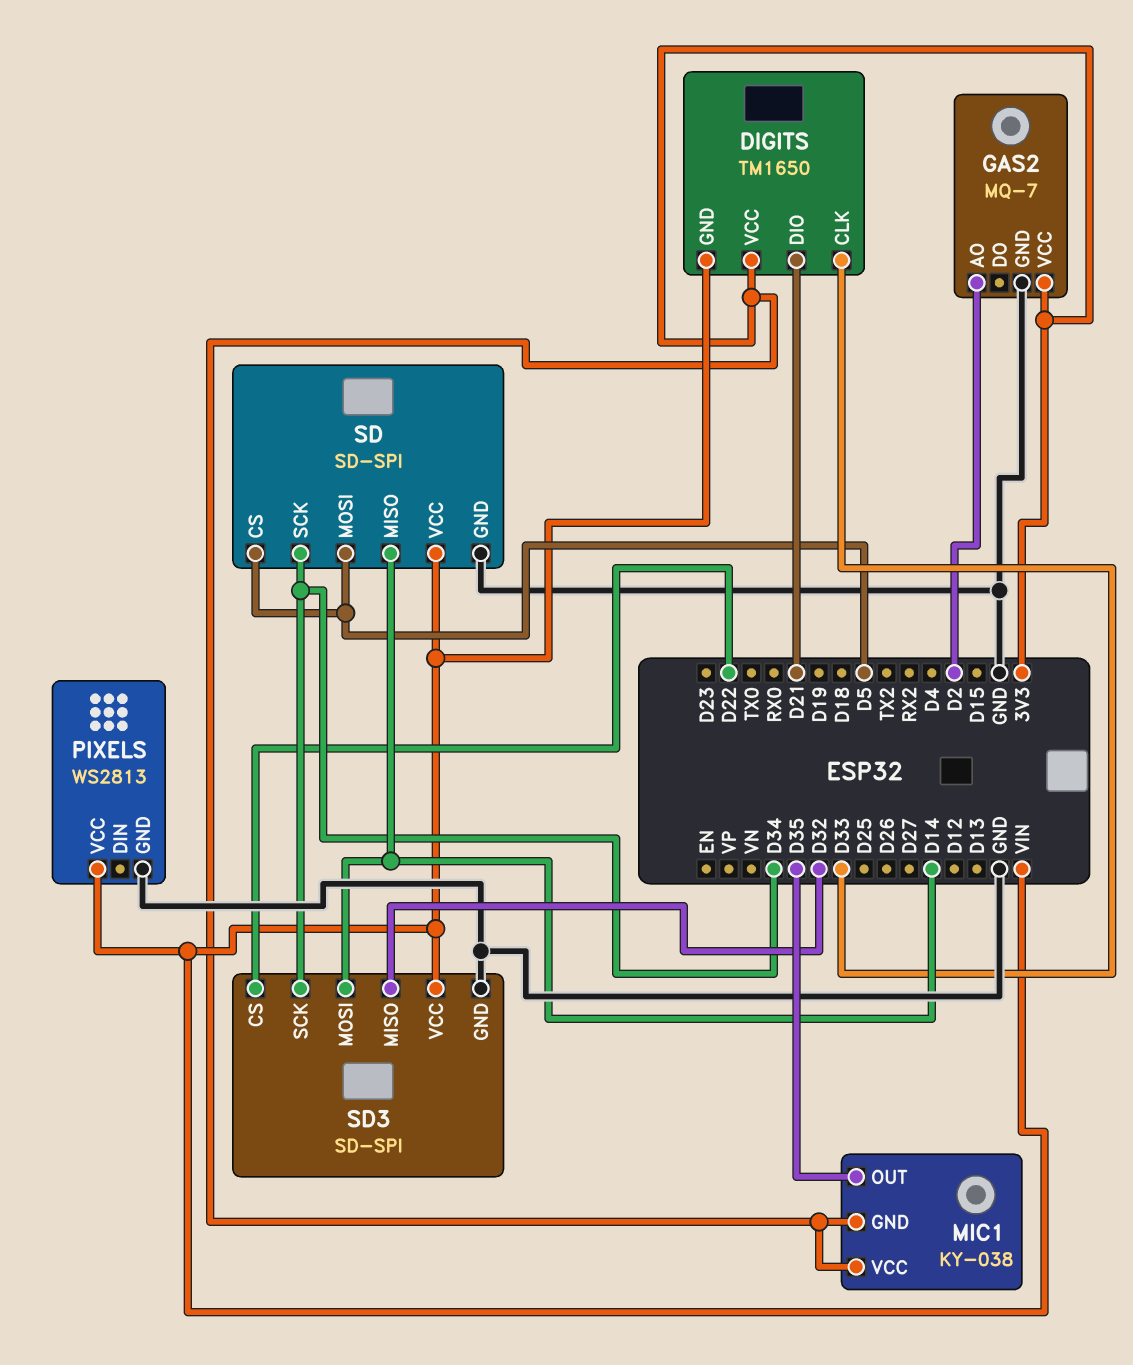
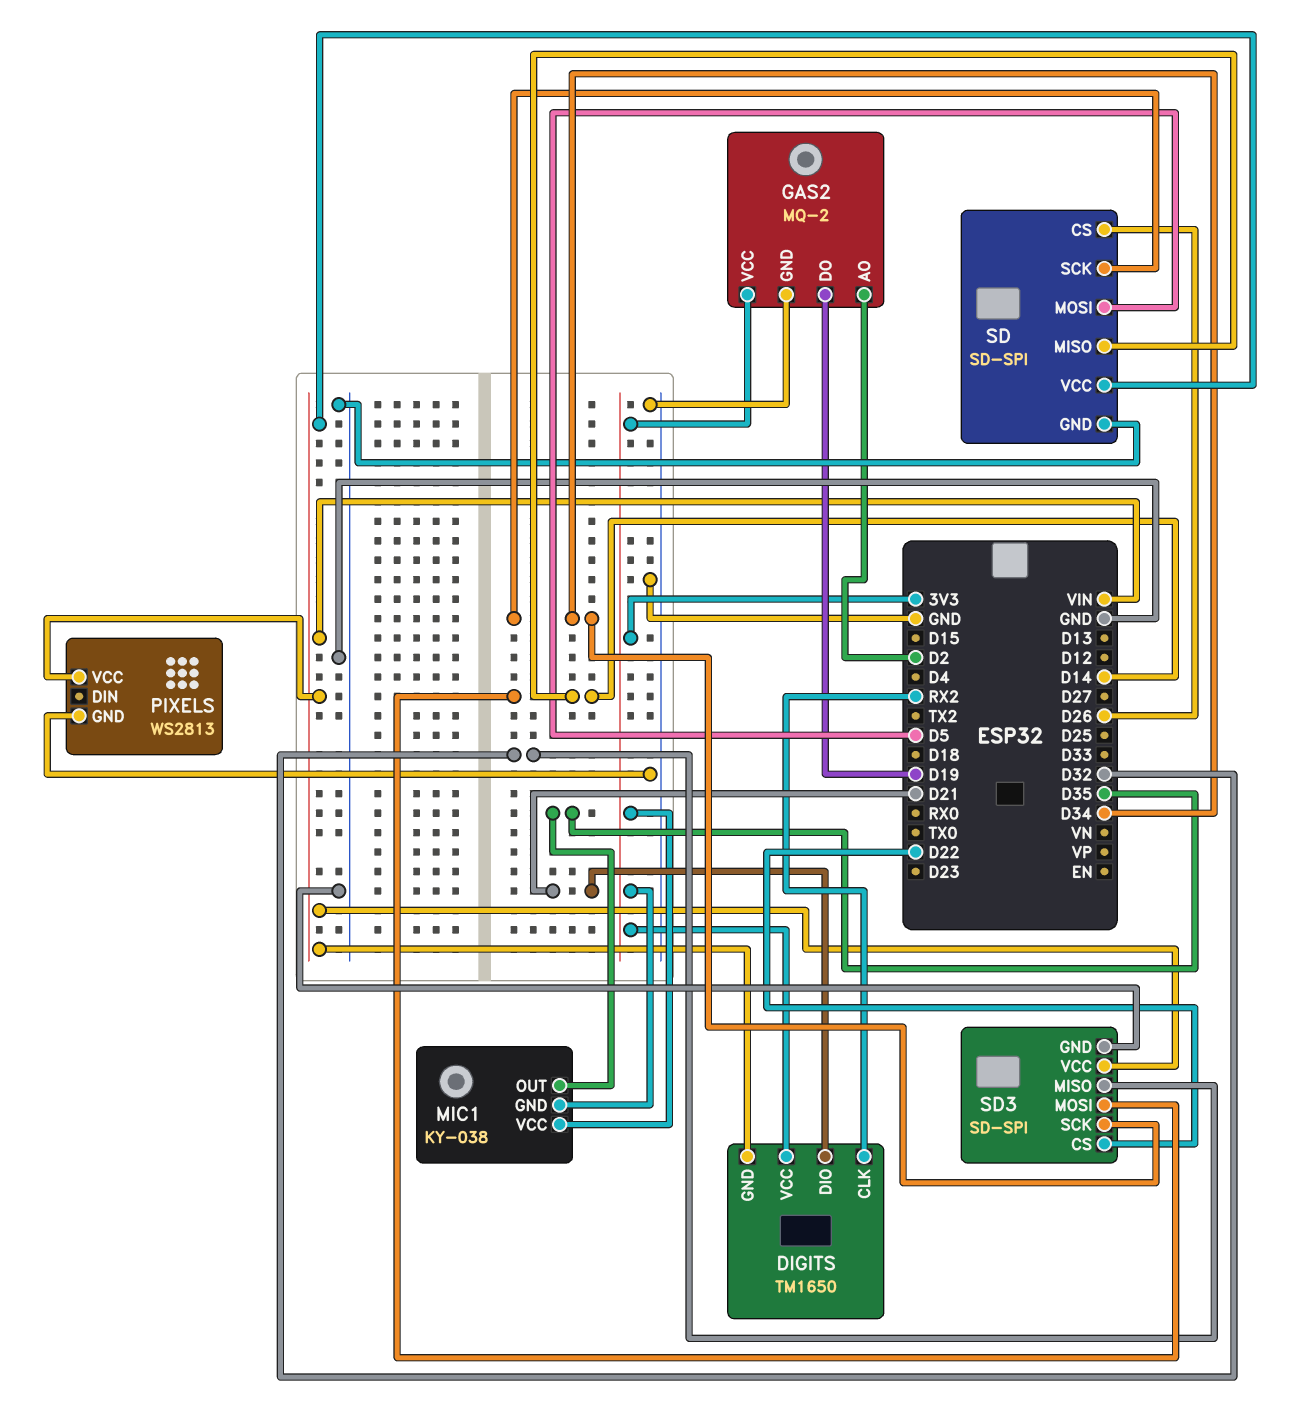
DIGITS pin CLK: D33 -> RX2
GAS2: MQ-7 -> MQ-2
GAS2 pin DO: none -> D19
SD pin CS: D5 -> D26

